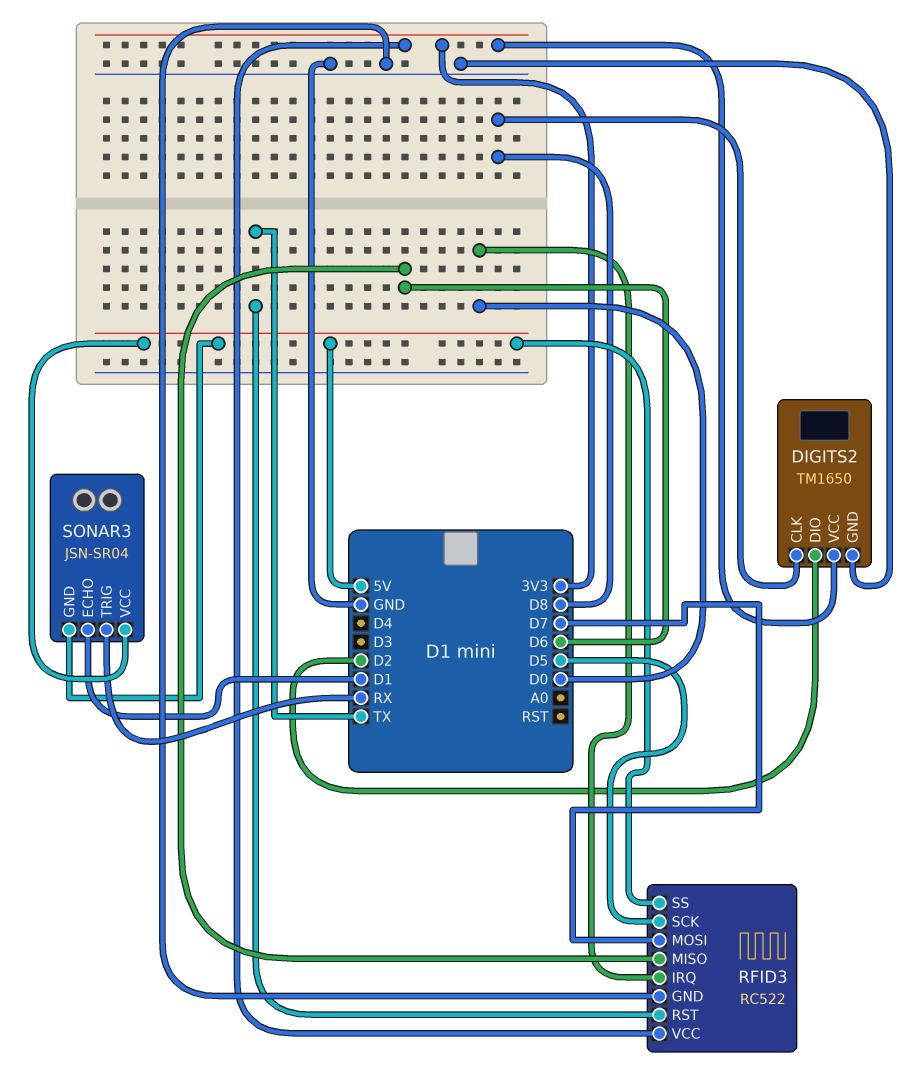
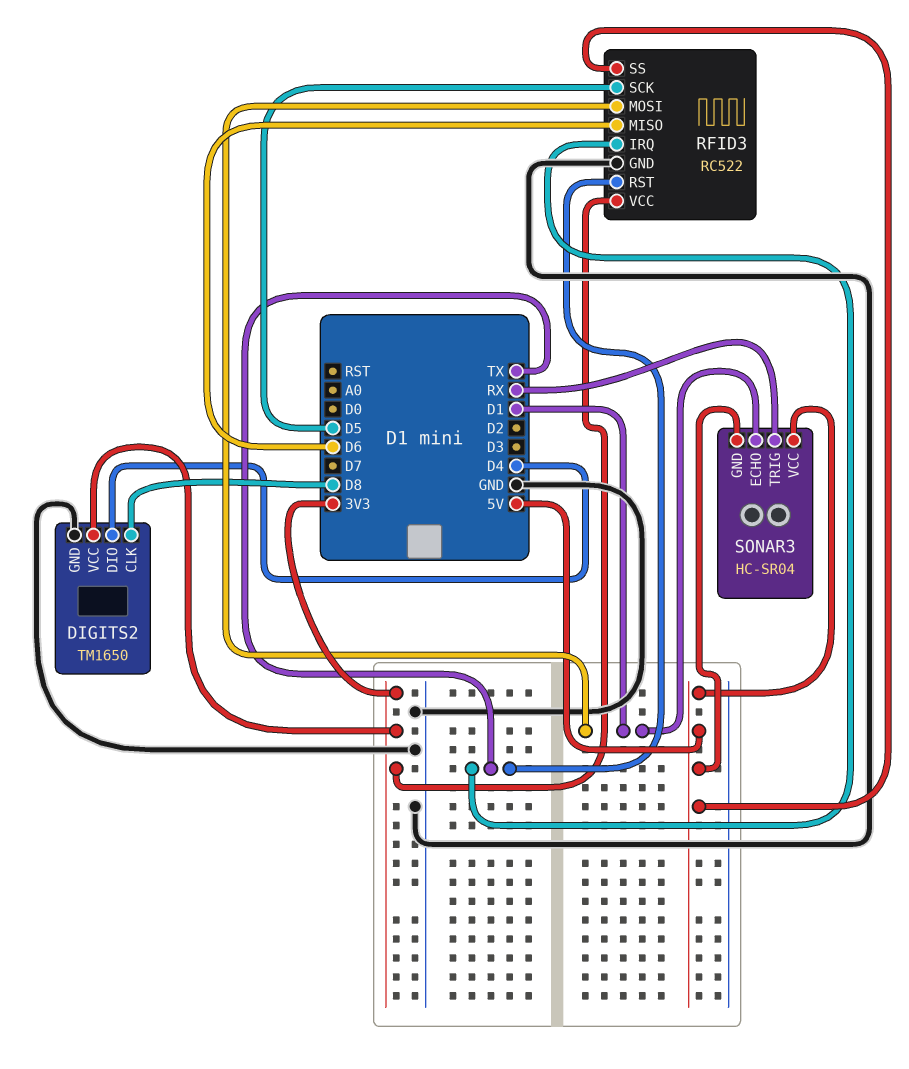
DIGITS2 pin DIO: D2 -> D4
RFID3 pin IRQ: D0 -> TX
RFID3 pin MOSI: D7 -> D1
SONAR3: JSN-SR04 -> HC-SR04

